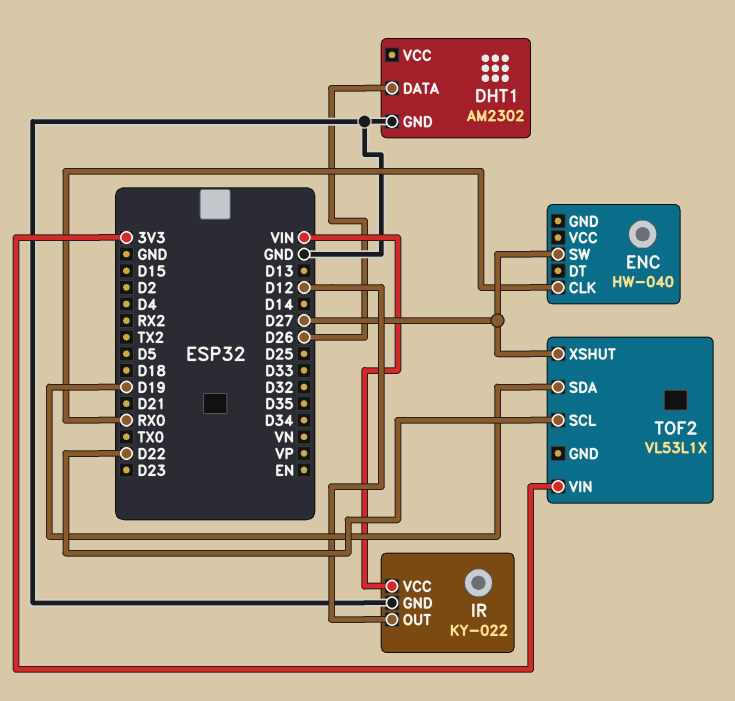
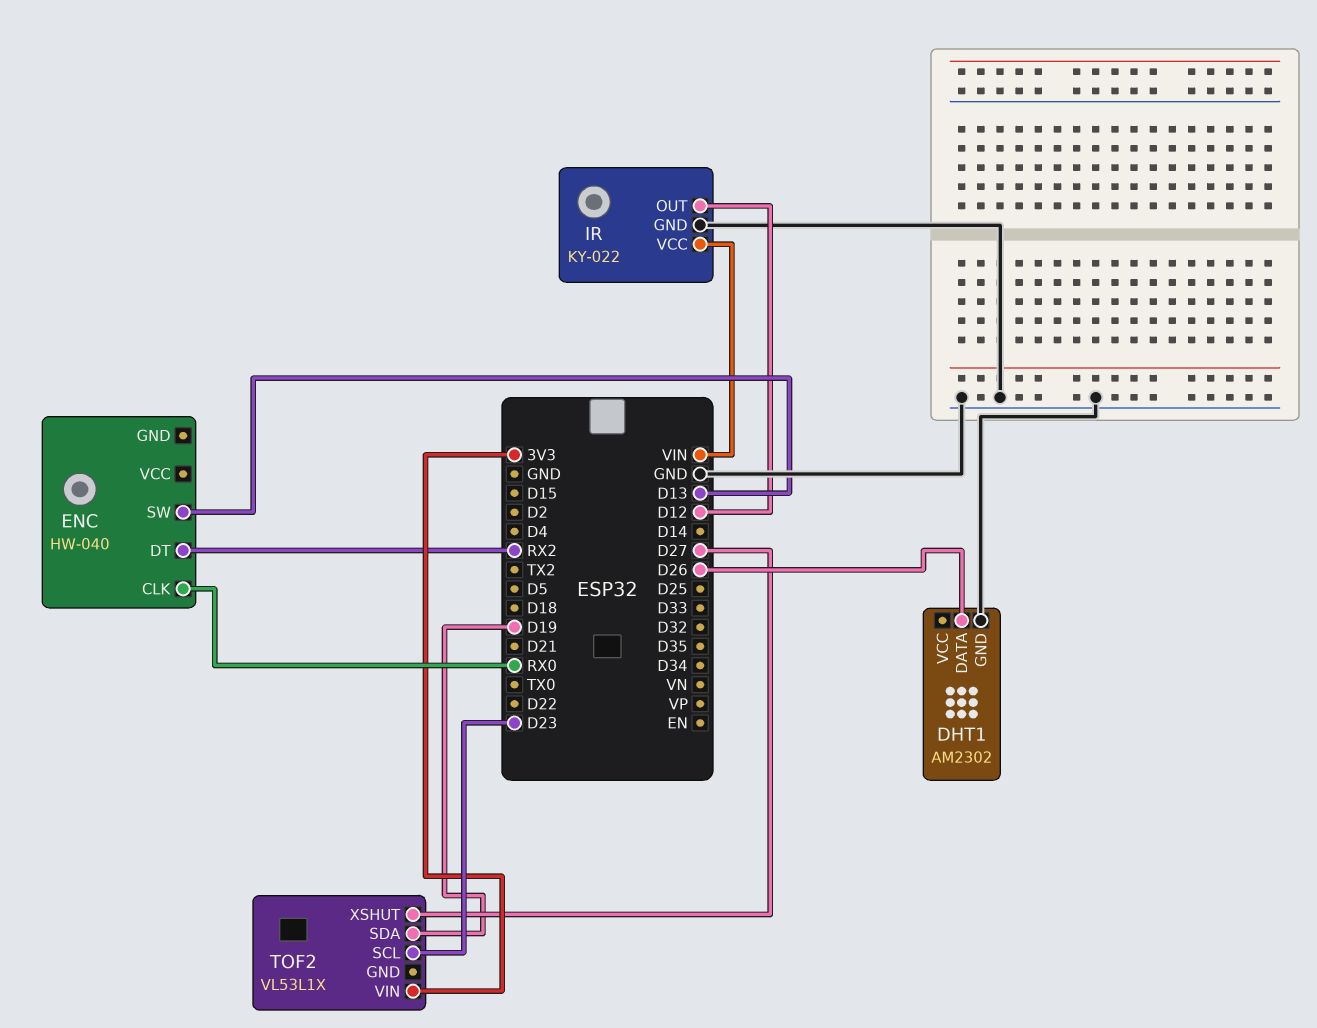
ENC pin DT: none -> RX2
ENC pin SW: D27 -> D13
TOF2 pin SCL: D22 -> D23

